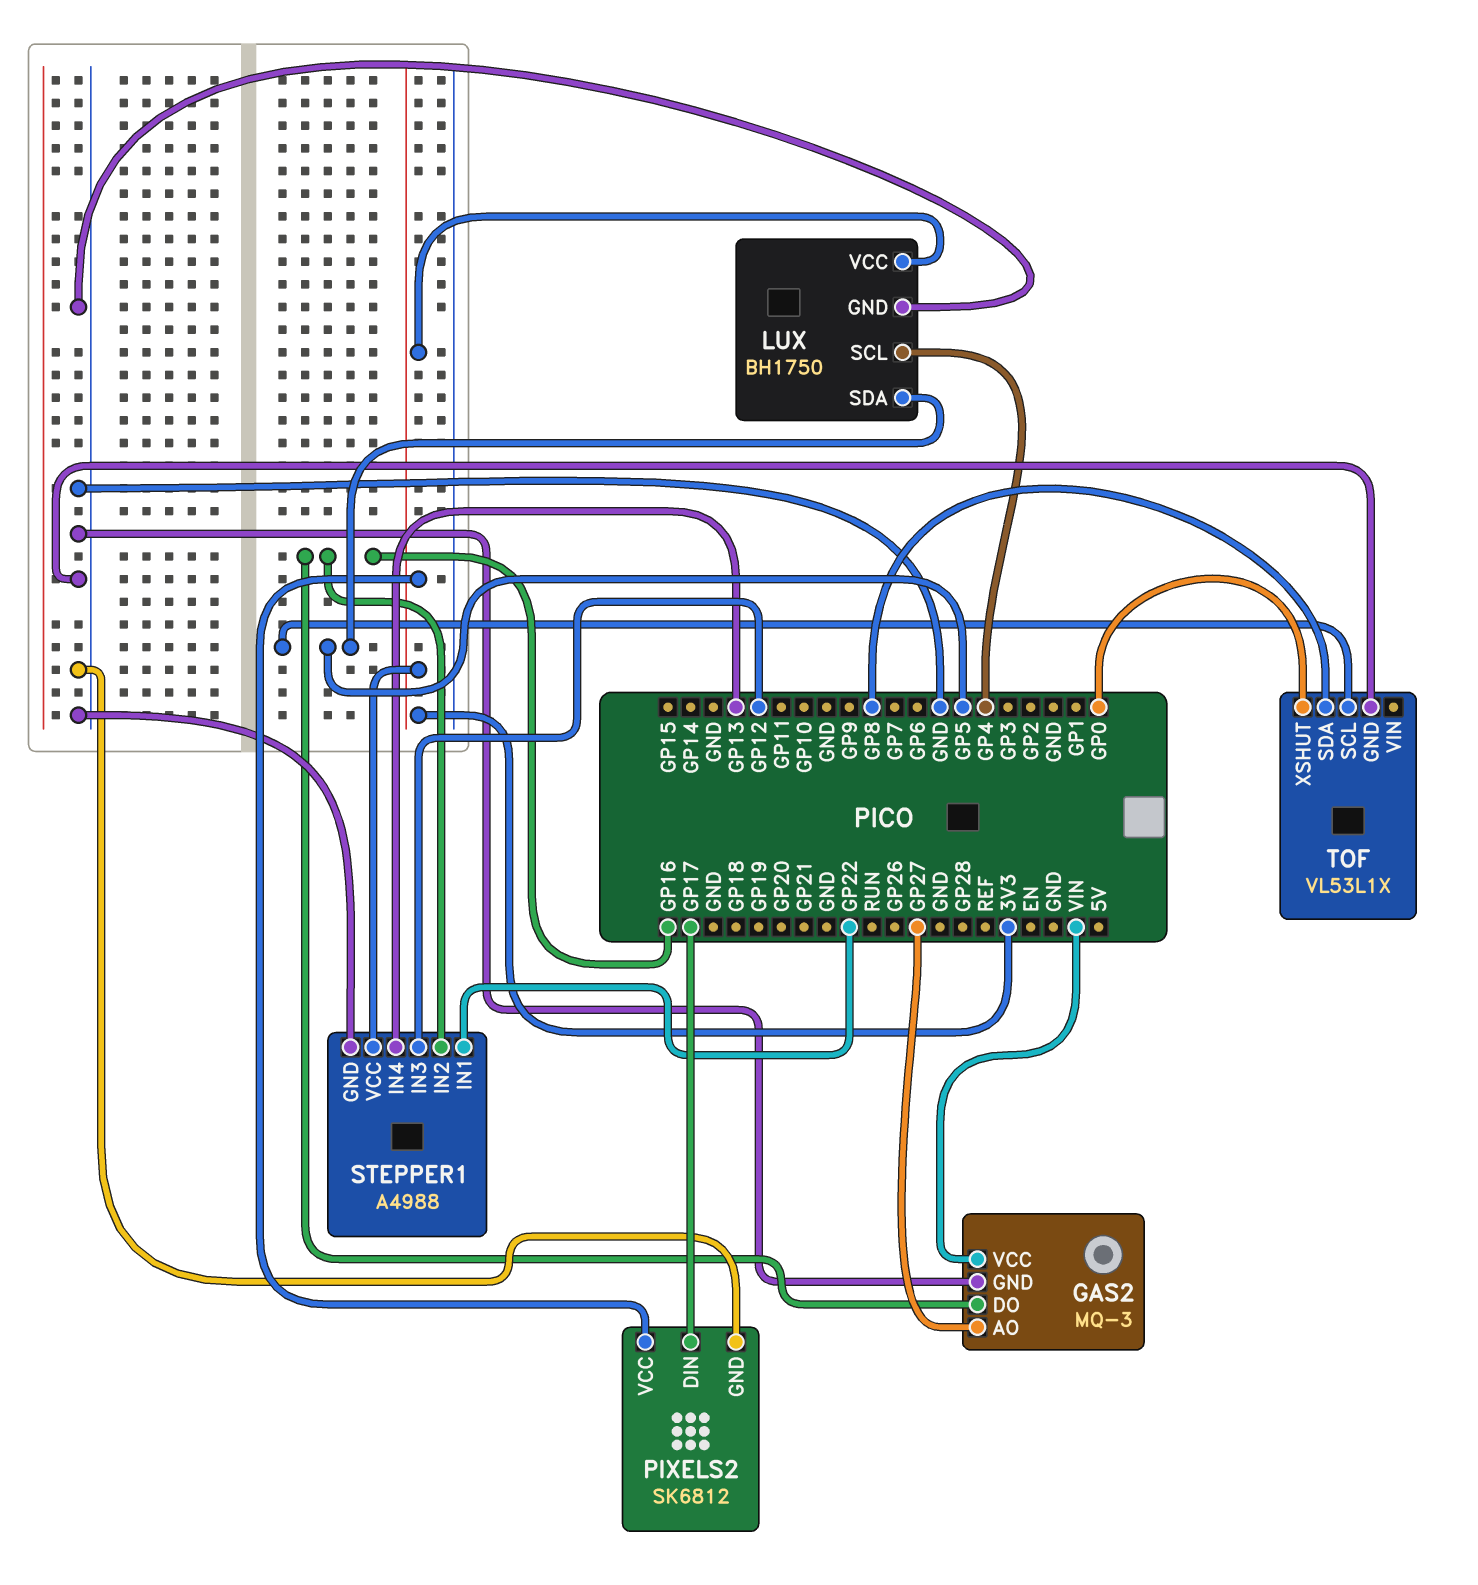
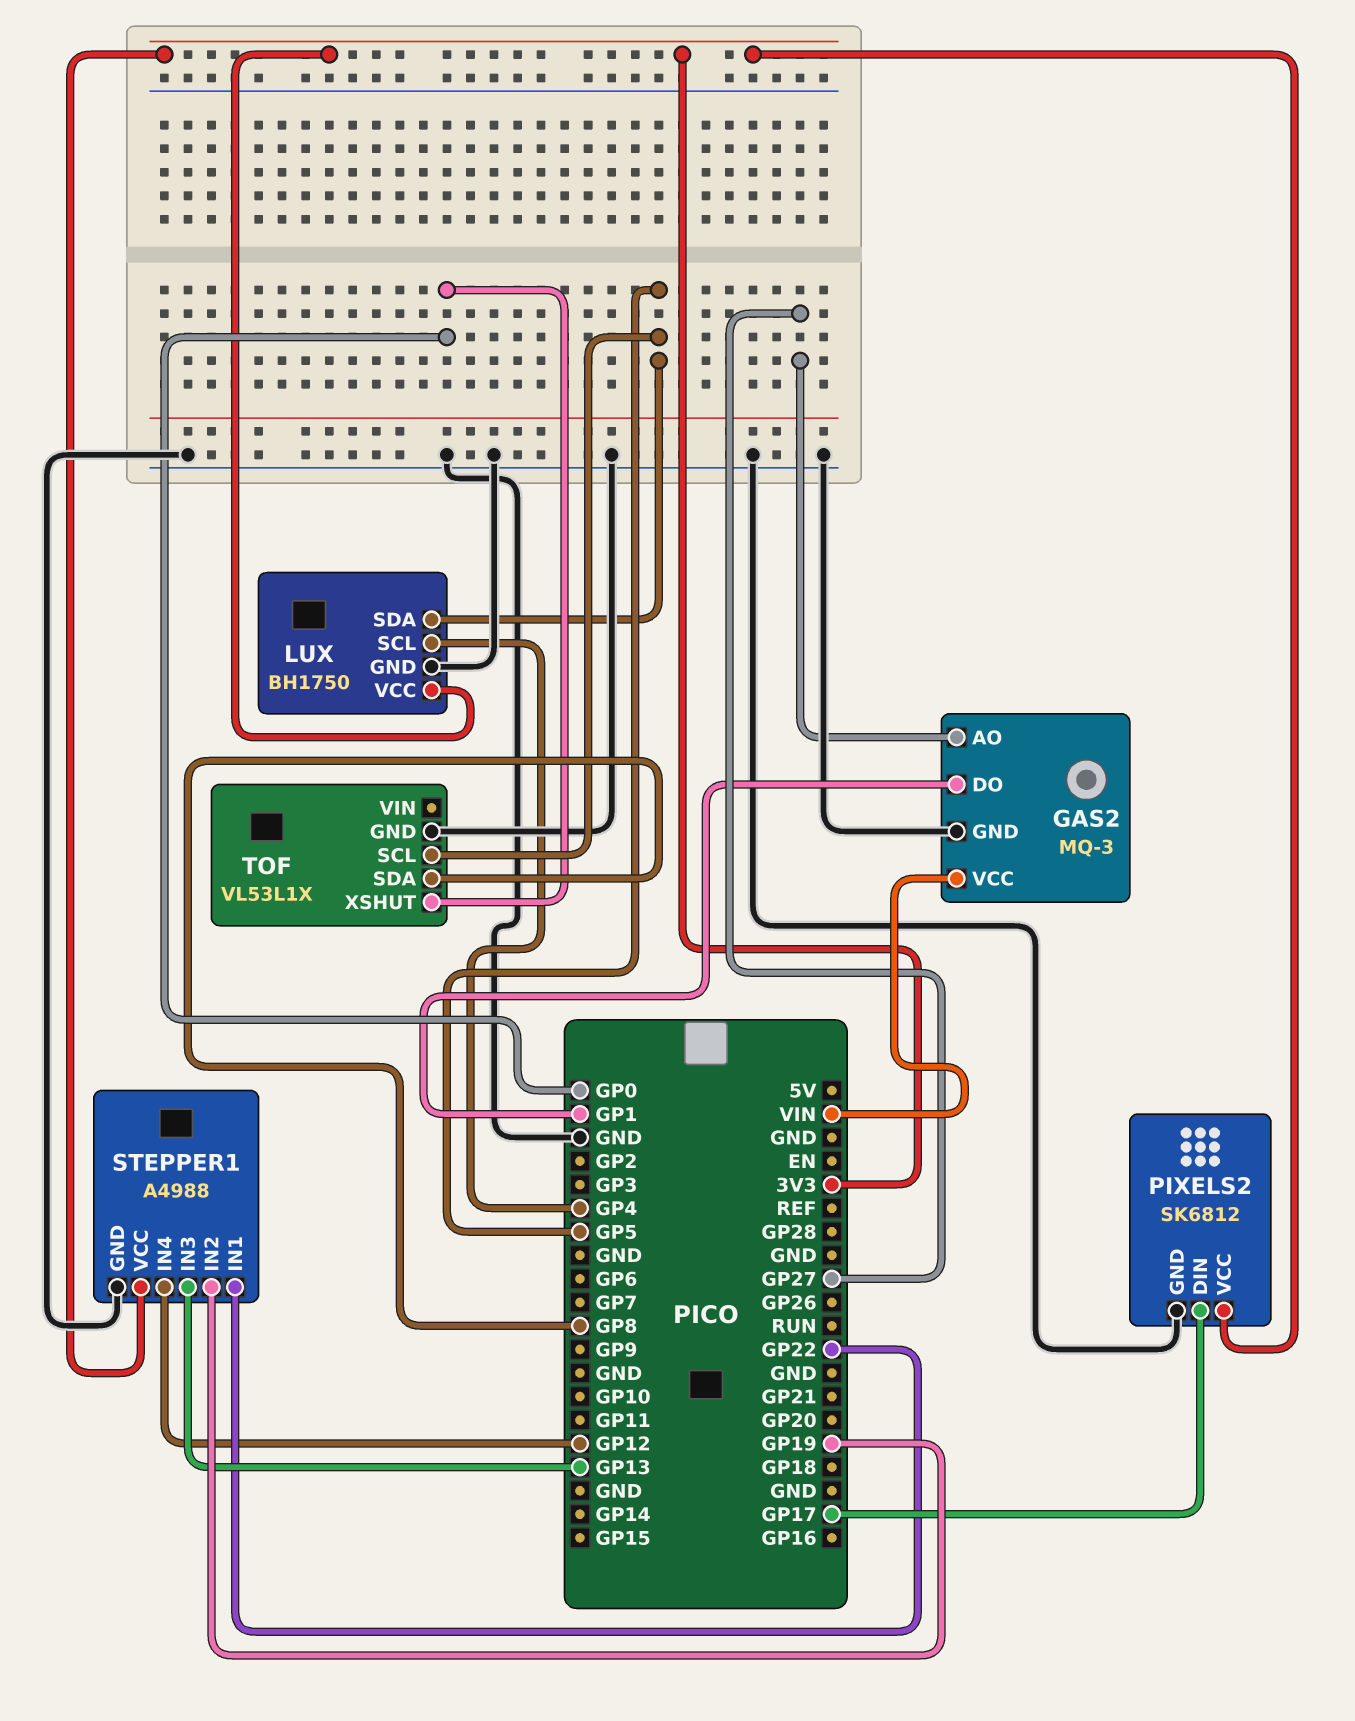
GAS2 pin DO: GP16 -> GP1
STEPPER1 pin IN2: GP16 -> GP19
STEPPER1 pin IN3: GP12 -> GP13
STEPPER1 pin IN4: GP13 -> GP12

